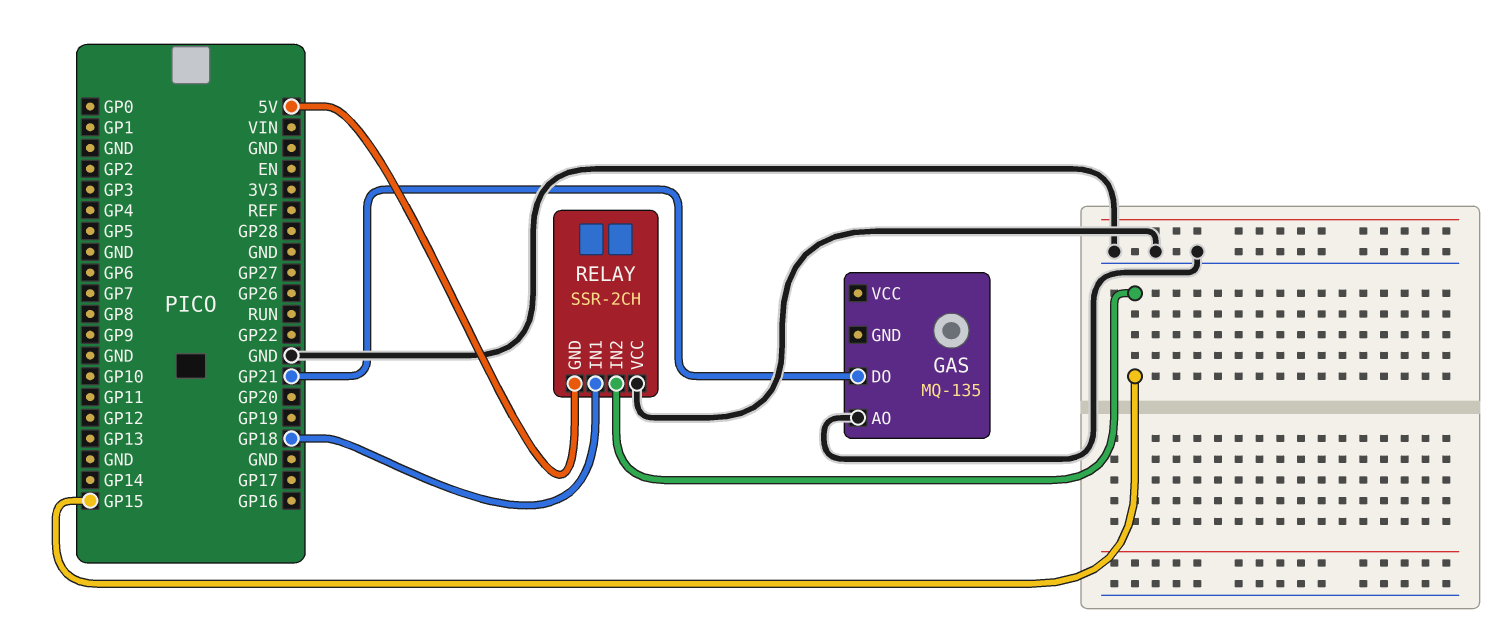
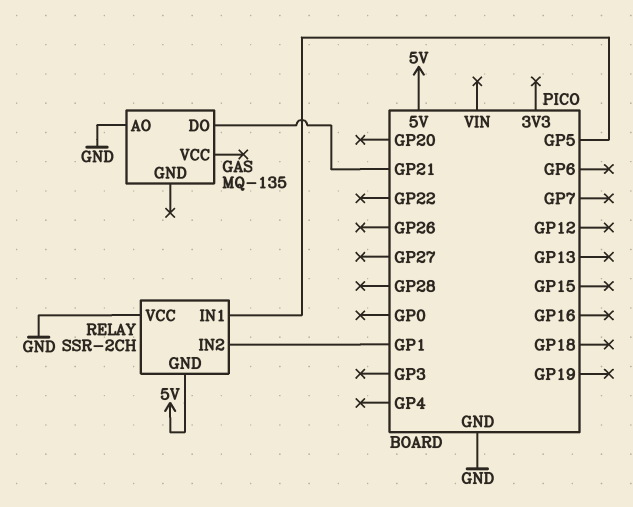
RELAY pin IN1: GP18 -> GP5
RELAY pin IN2: GP15 -> GP1

